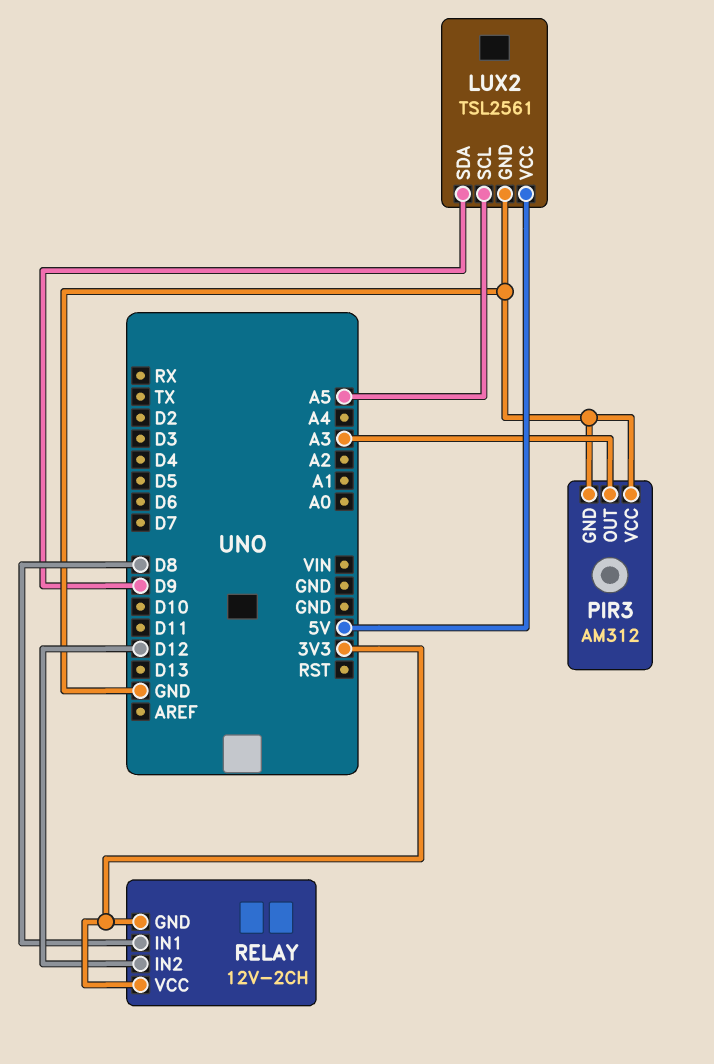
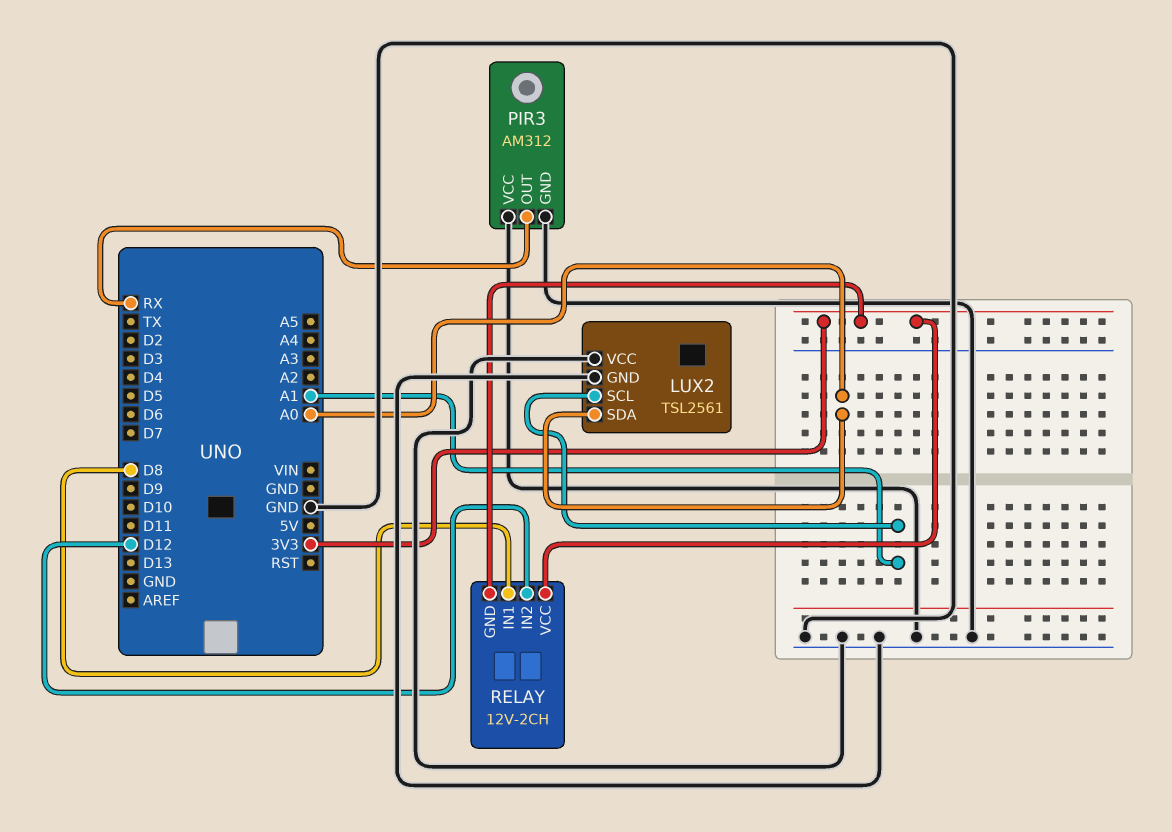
LUX2 pin SCL: A5 -> A1
LUX2 pin SDA: D9 -> A0
LUX2 pin VCC: 5V -> GND
PIR3 pin OUT: A3 -> RX

